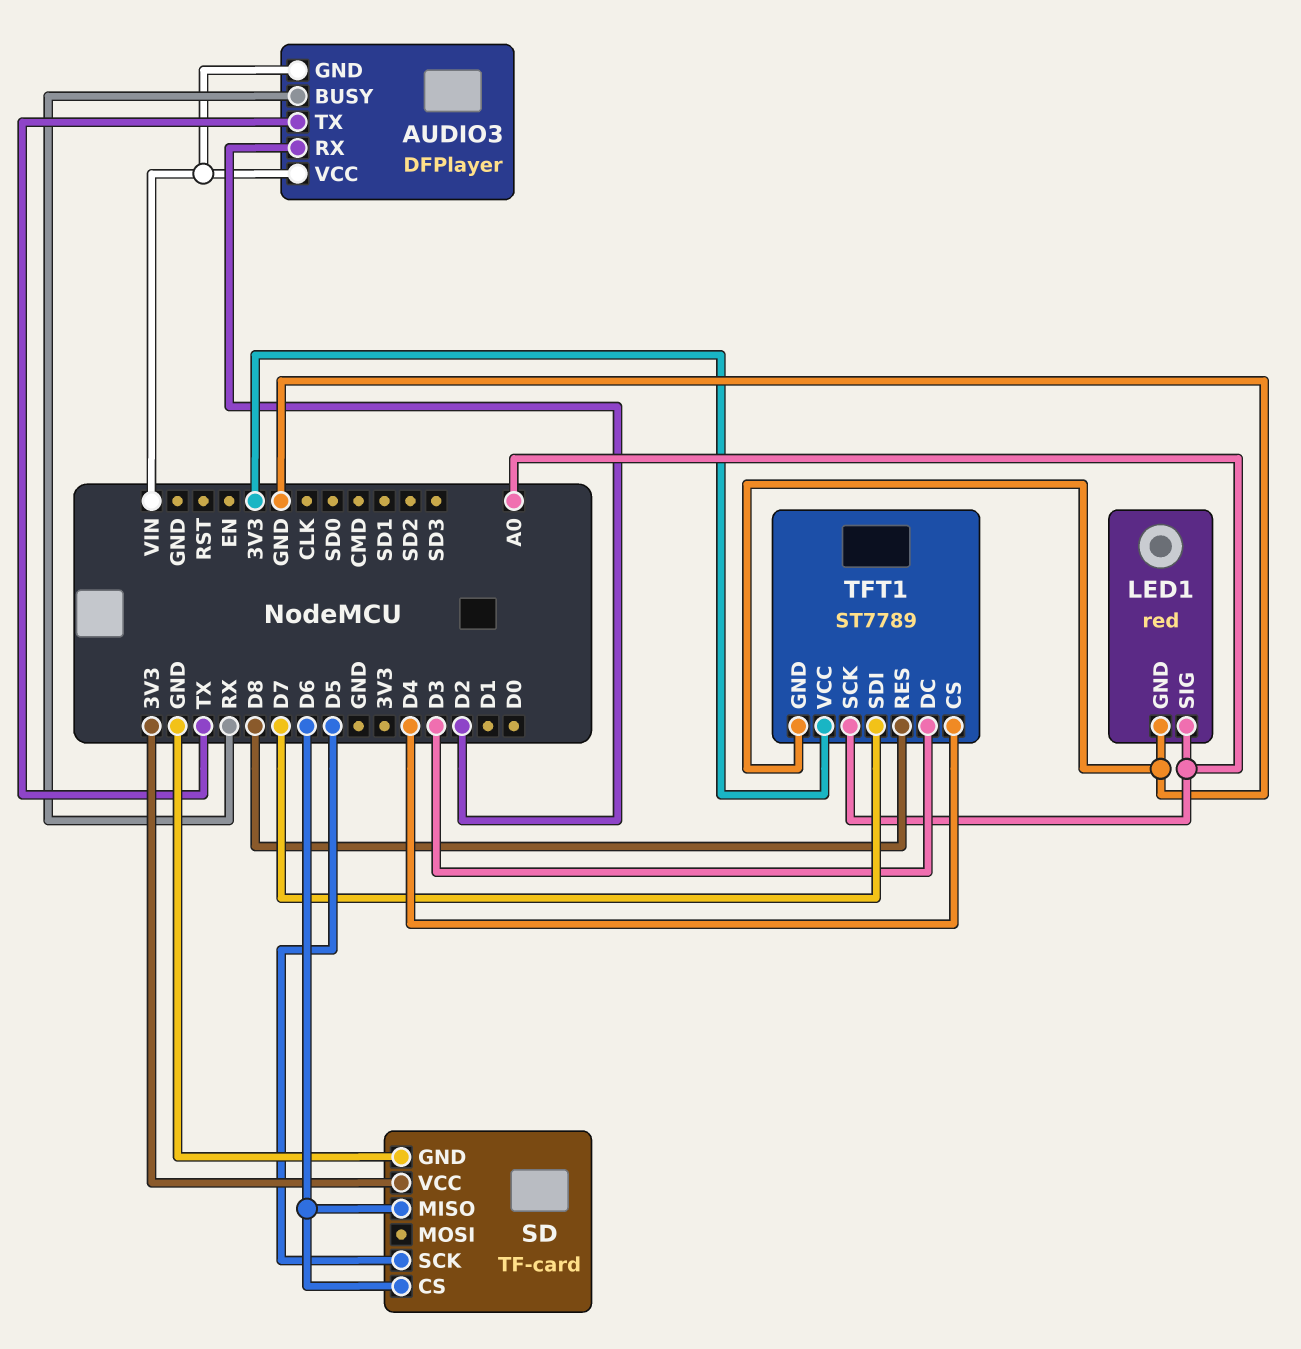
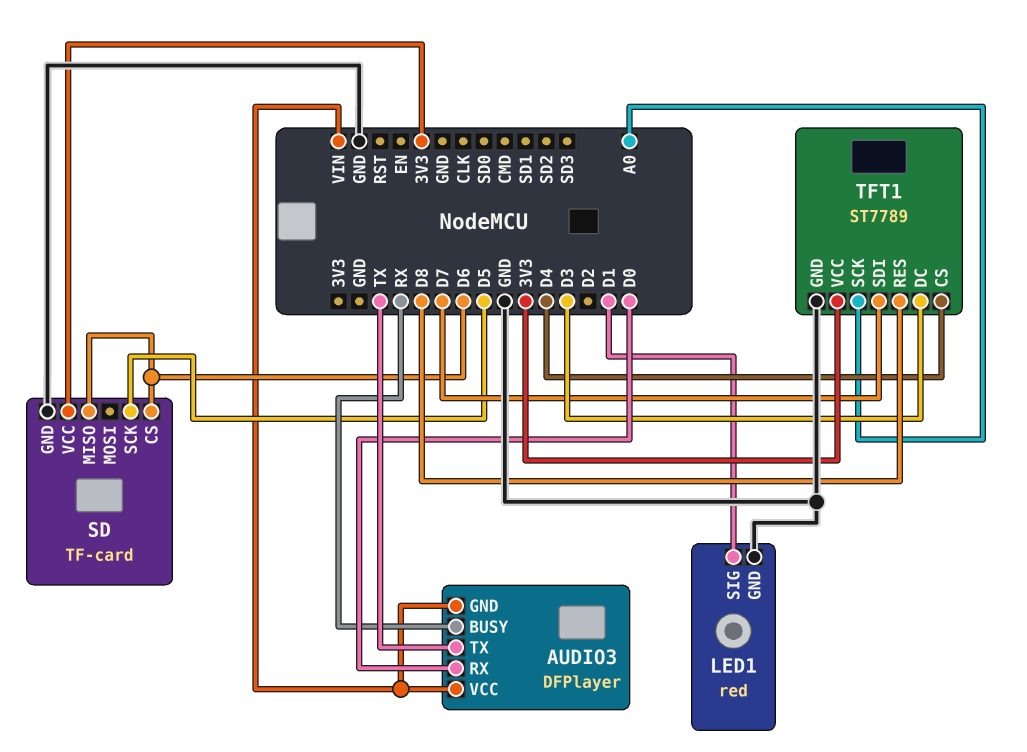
AUDIO3 pin RX: D2 -> D0
LED1 pin SIG: A0 -> D1

